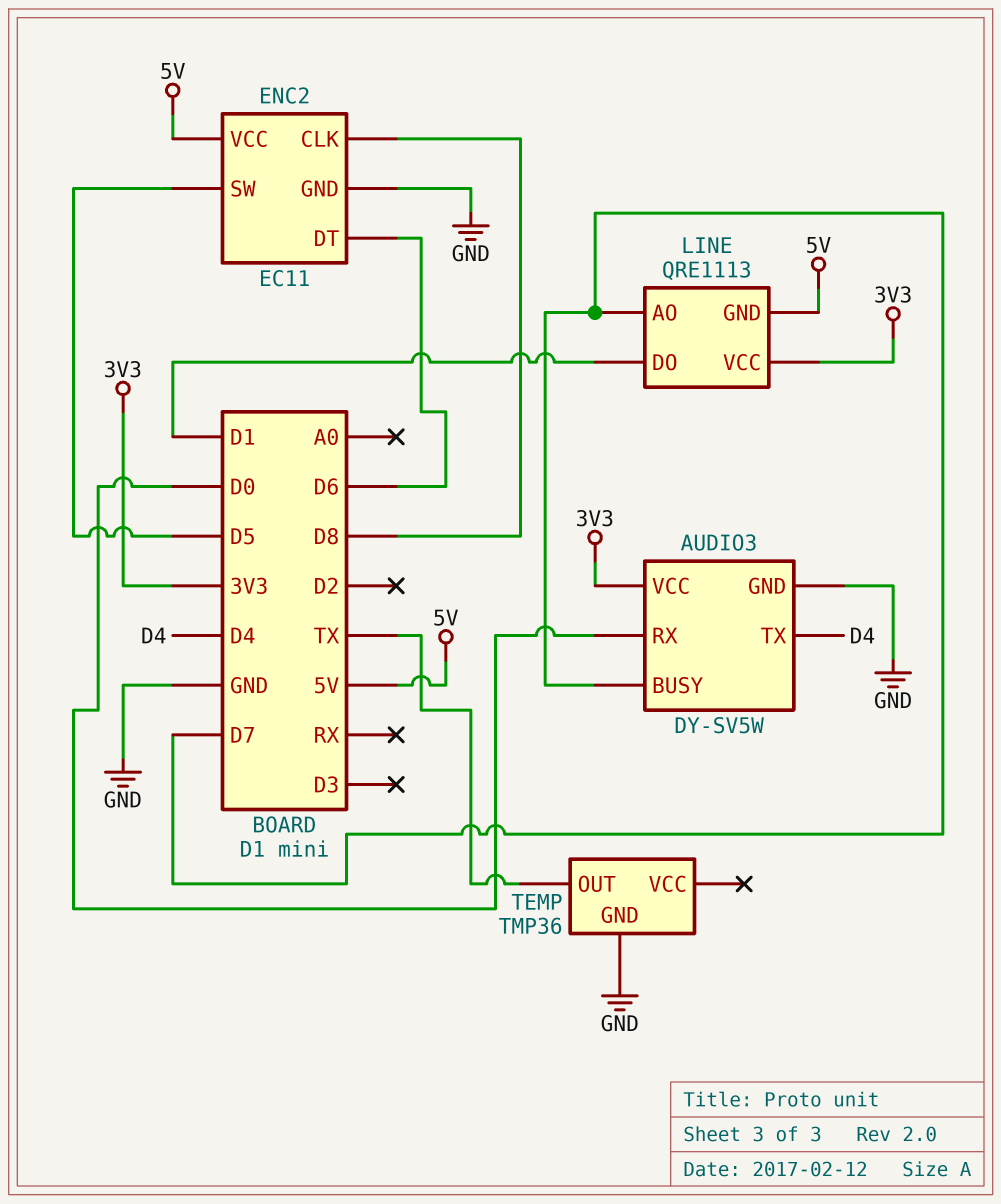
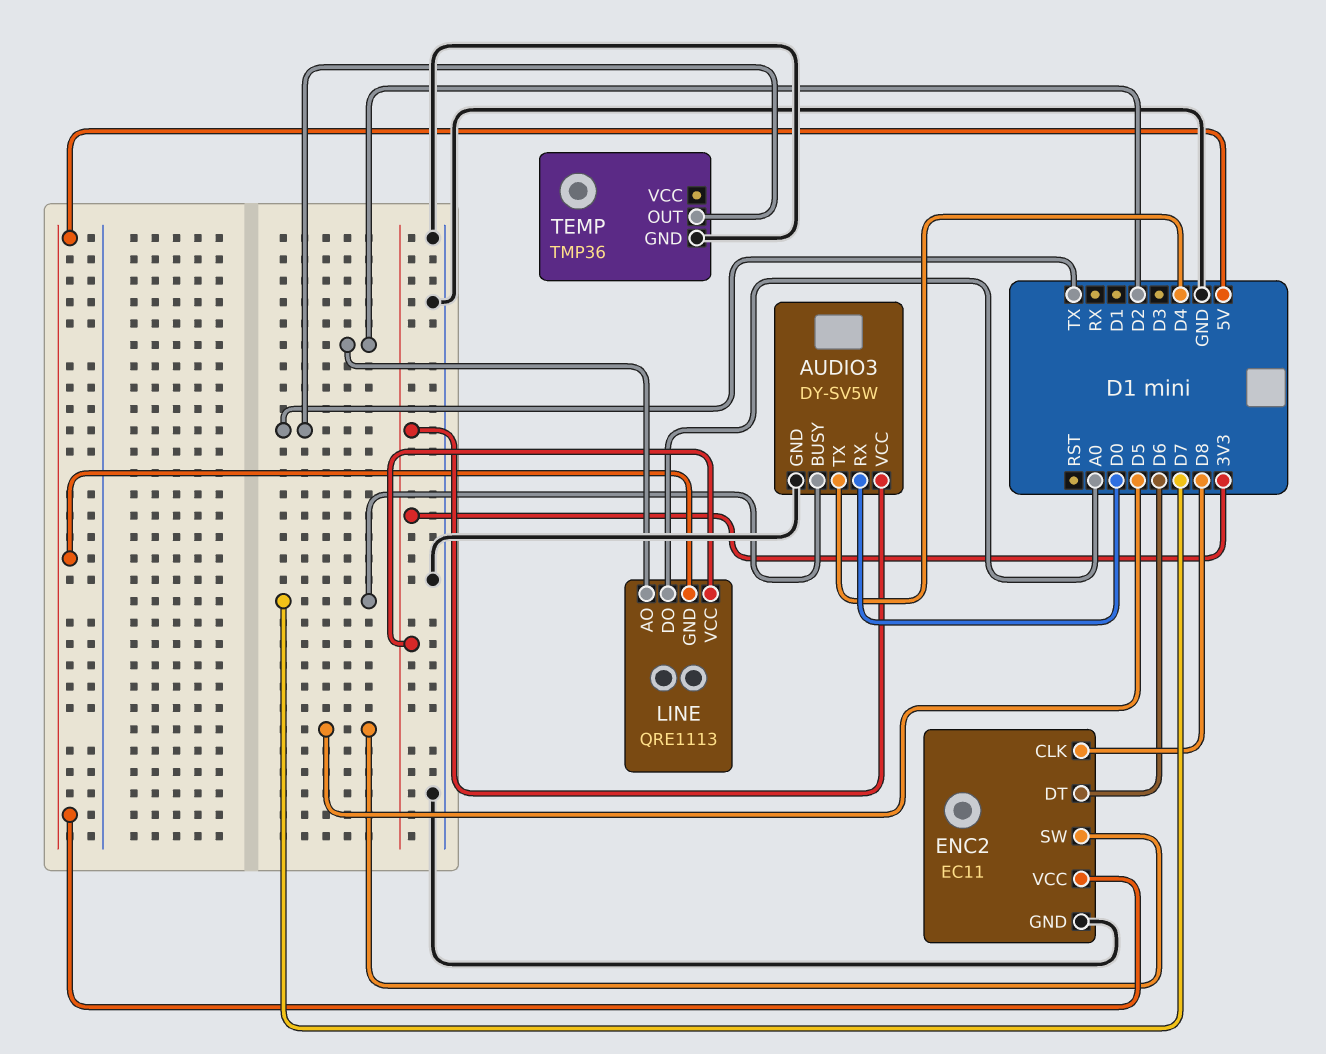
LINE pin AO: D7 -> D2
LINE pin DO: D1 -> A0

